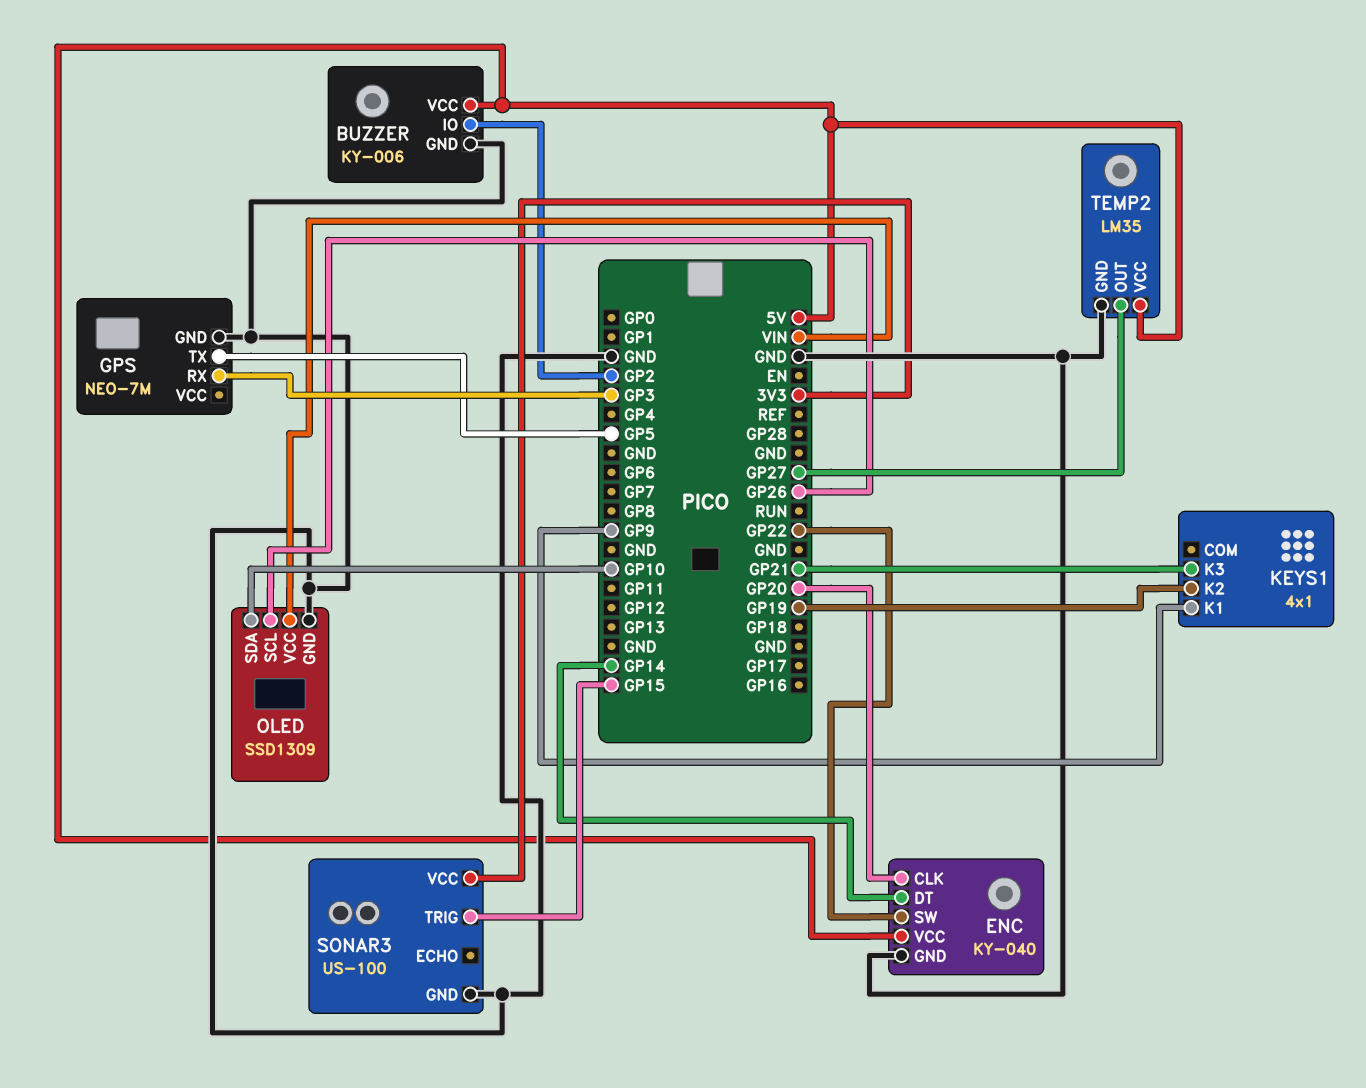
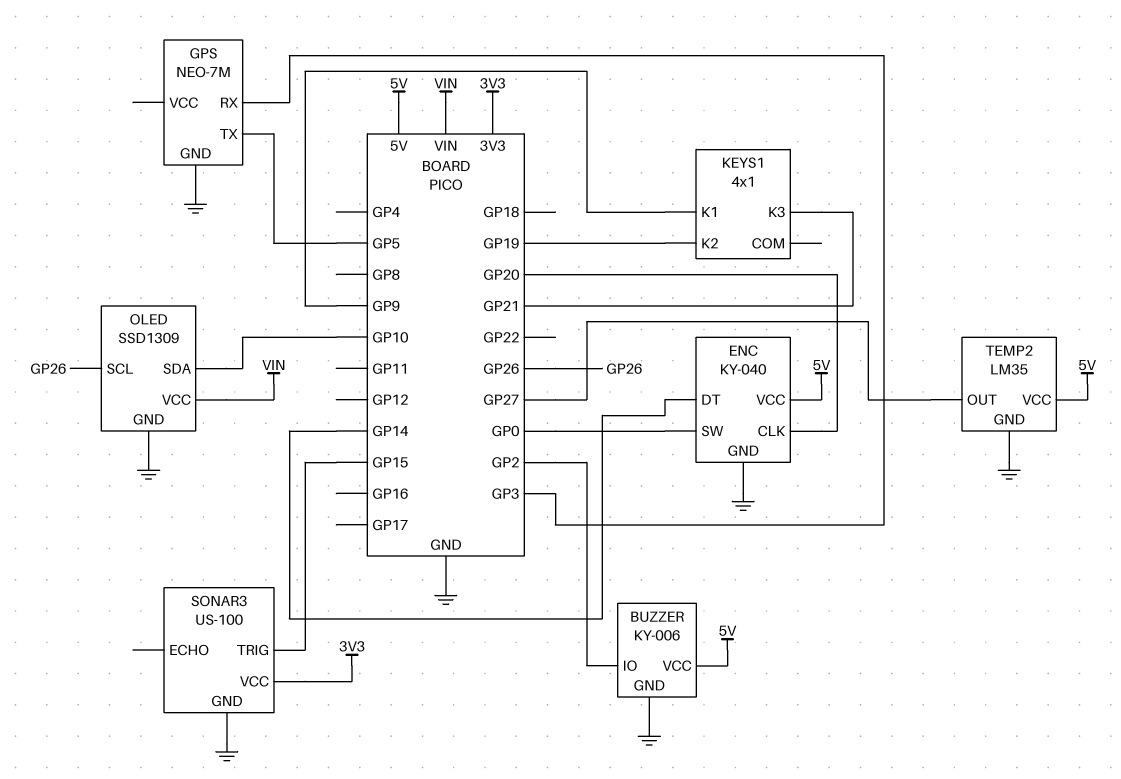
ENC pin SW: GP22 -> GP0

